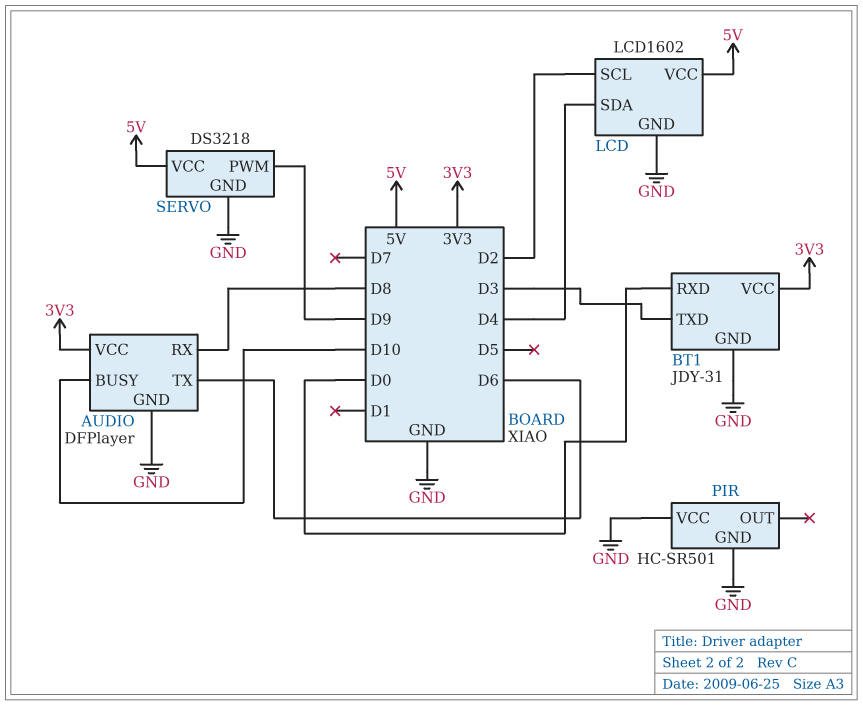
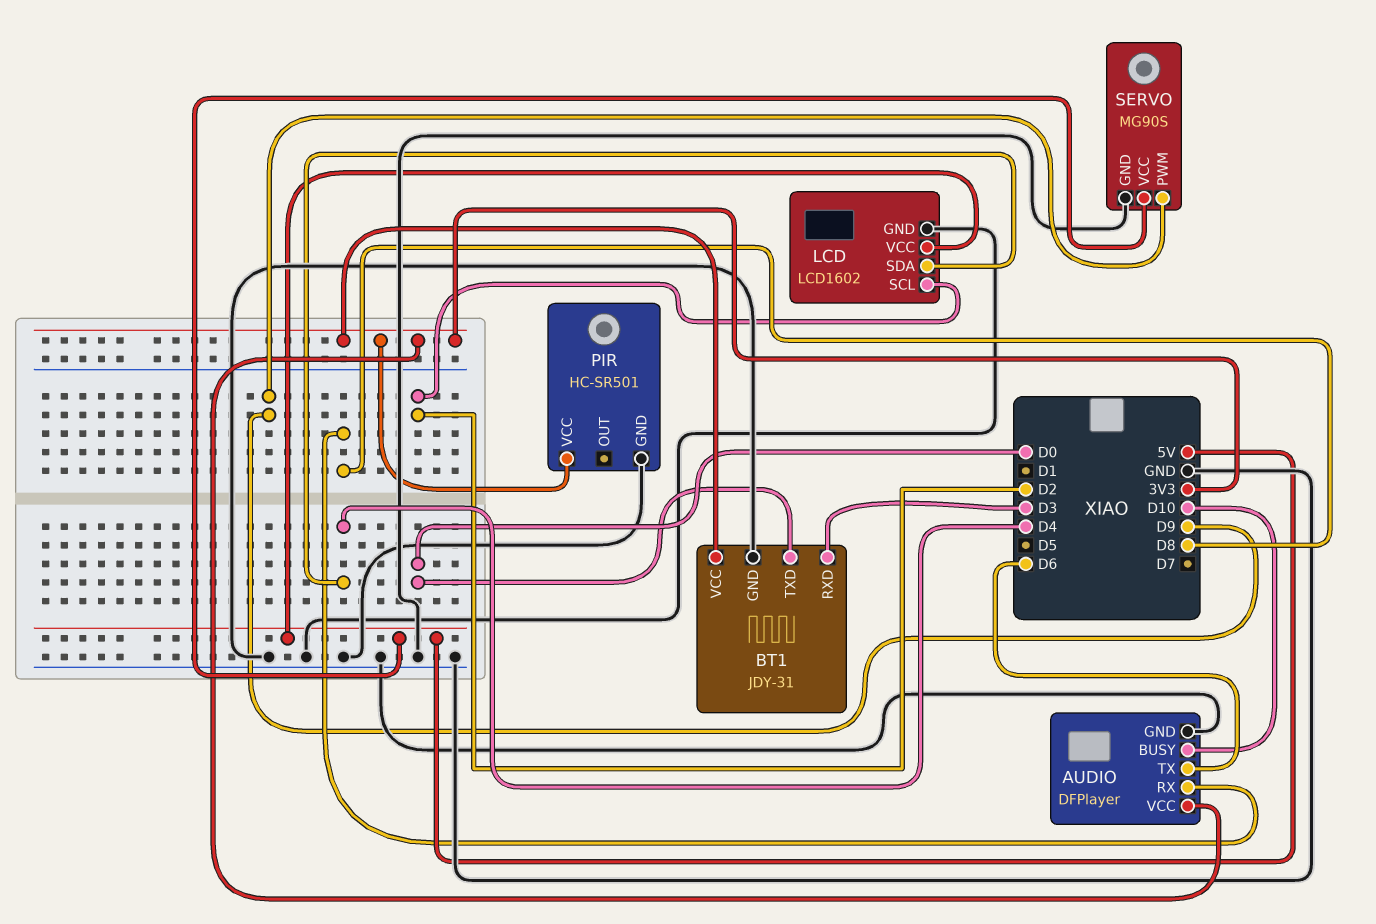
BT1 pin RXD: D0 -> D3
BT1 pin TXD: D3 -> D0
PIR pin VCC: GND -> 3V3
SERVO: DS3218 -> MG90S

